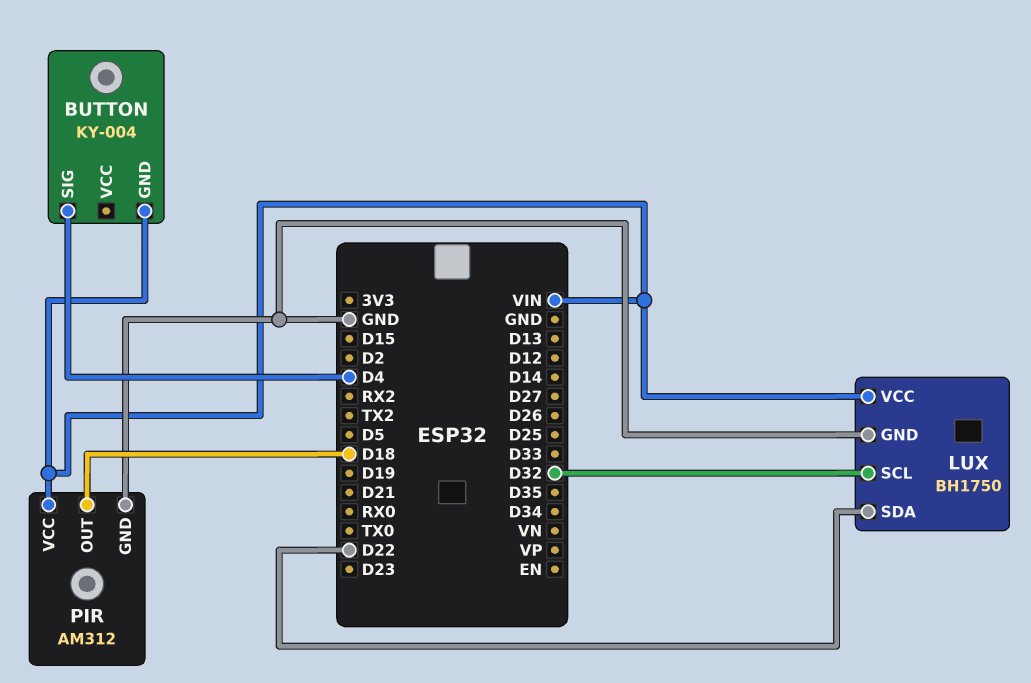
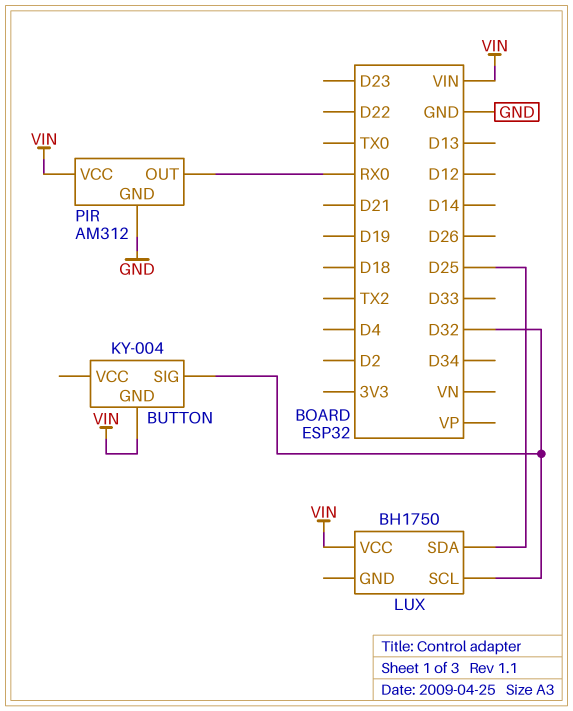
BUTTON pin SIG: D4 -> D32
LUX pin GND: GND -> none
LUX pin SDA: D22 -> D25
PIR pin OUT: D18 -> RX0

